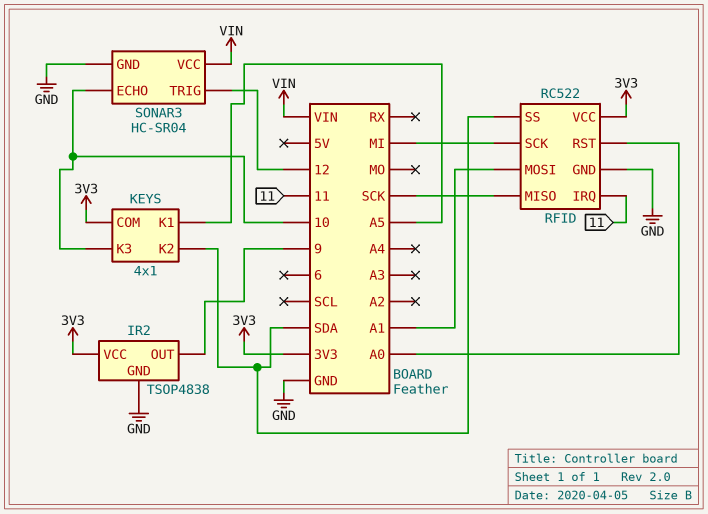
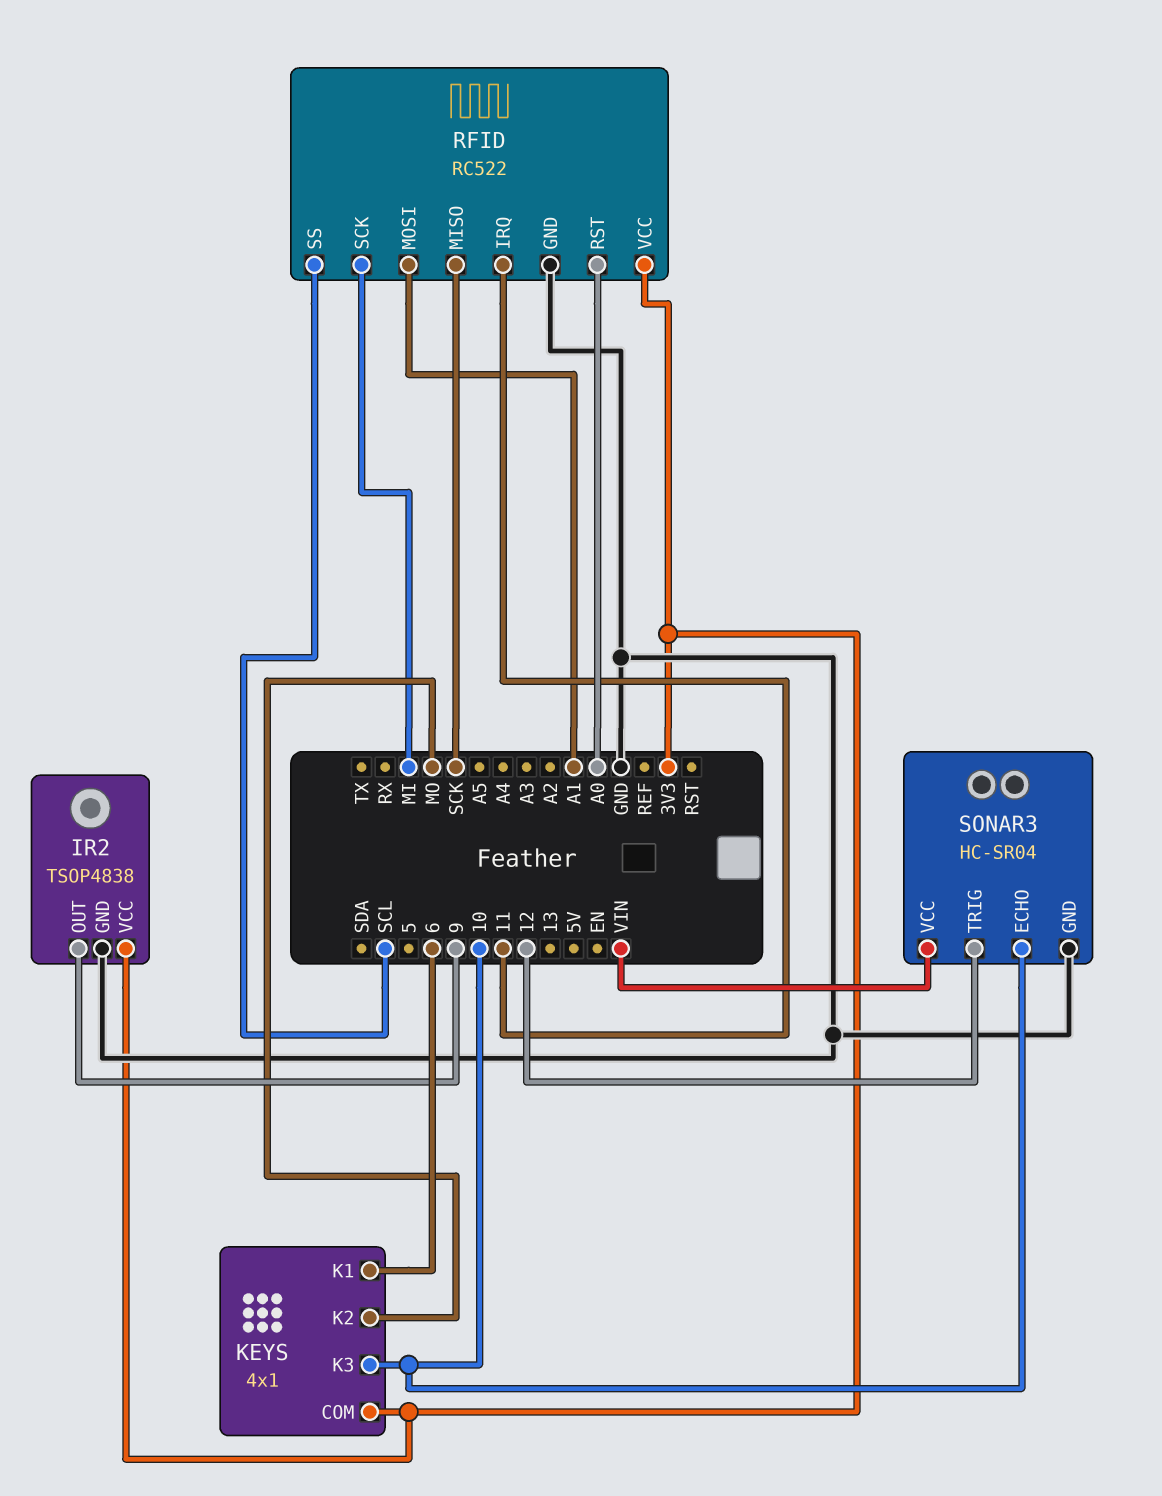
KEYS pin K1: A5 -> 6
KEYS pin K2: SDA -> MO
RFID pin SS: SDA -> SCL

